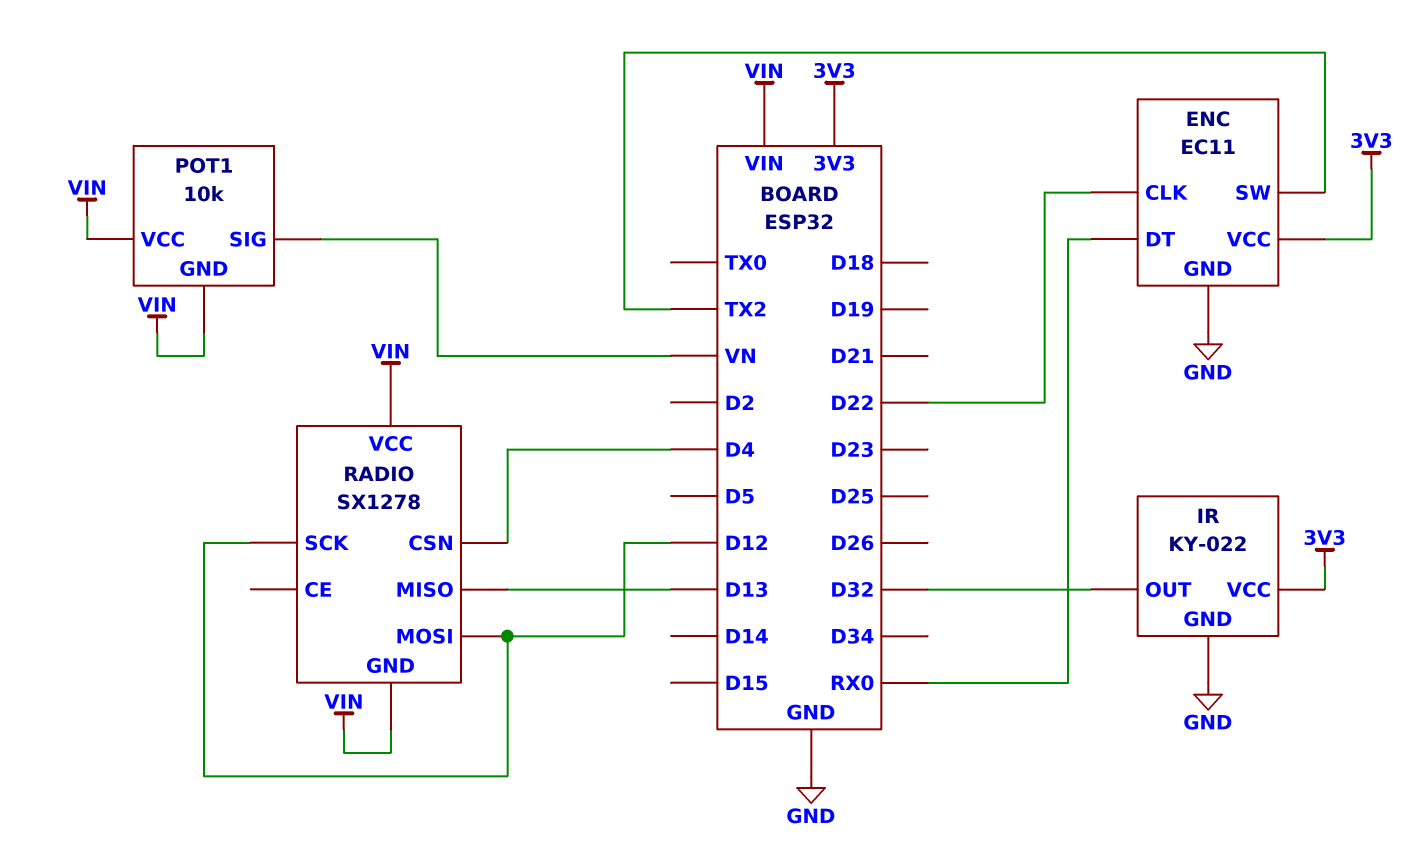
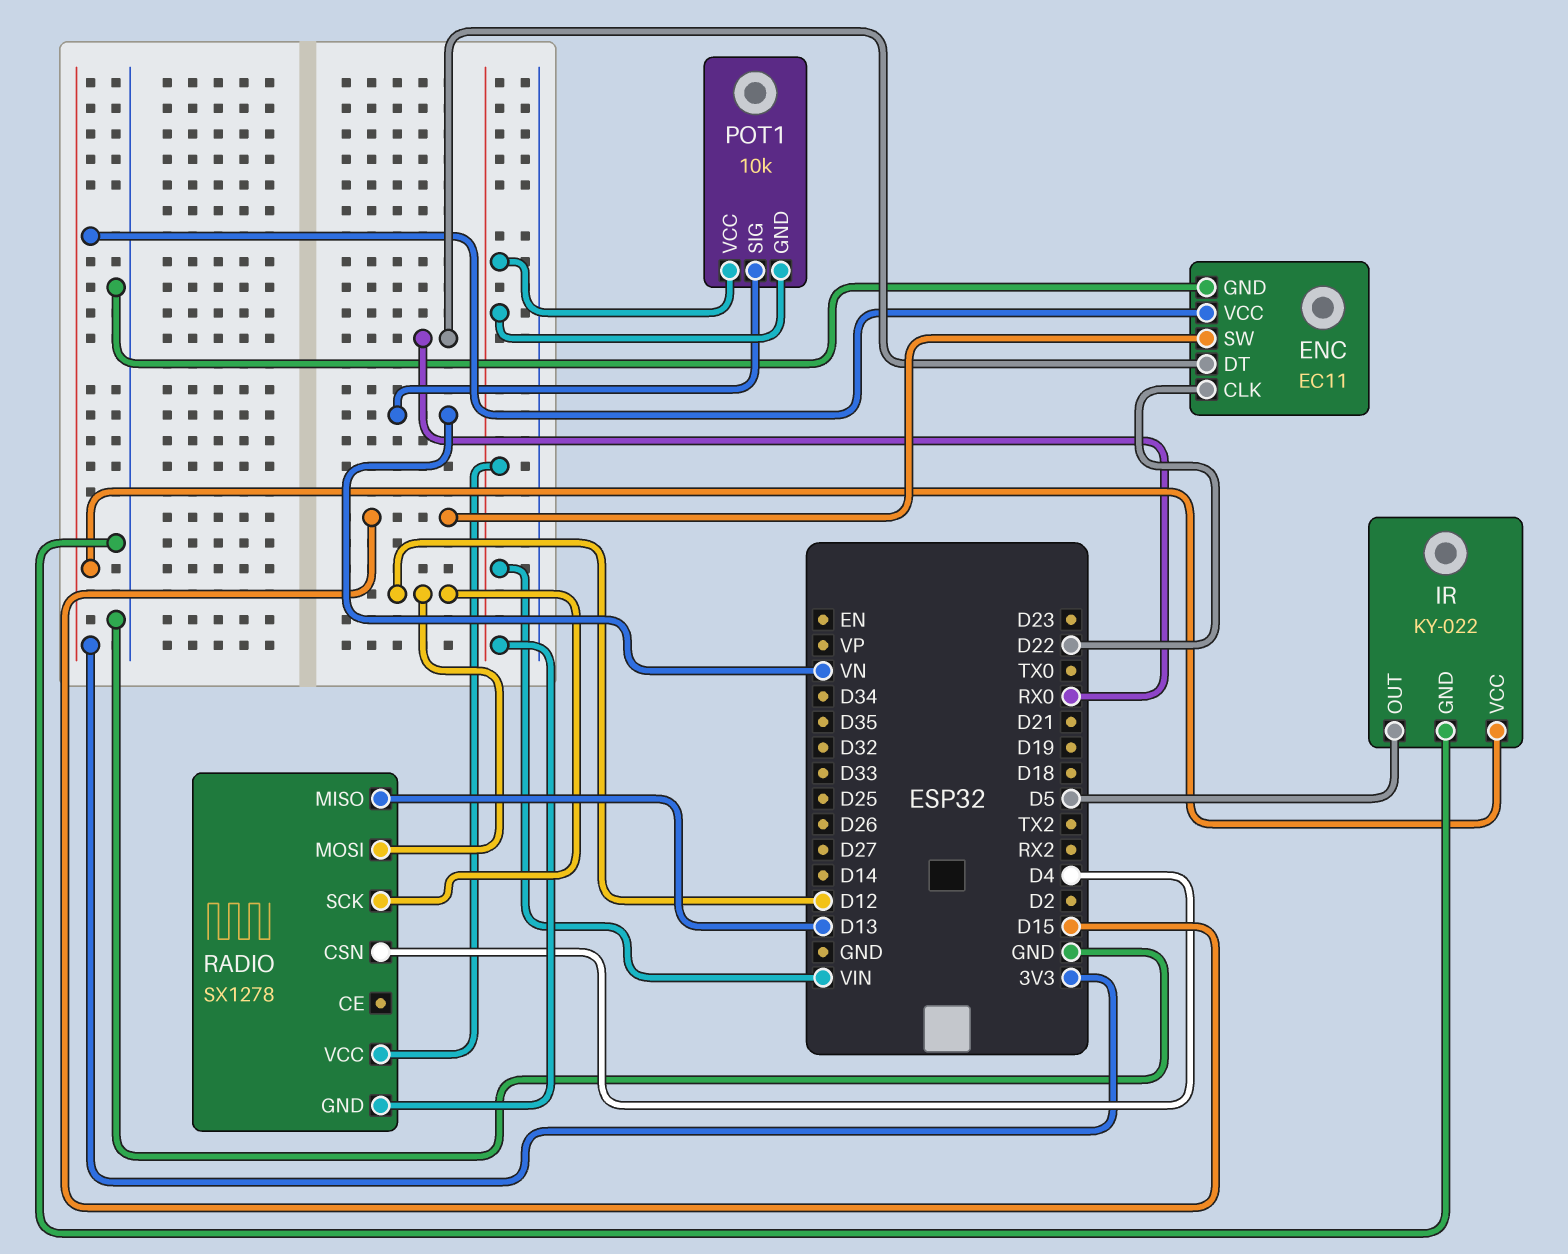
ENC pin SW: TX2 -> D15
IR pin OUT: D32 -> D5

